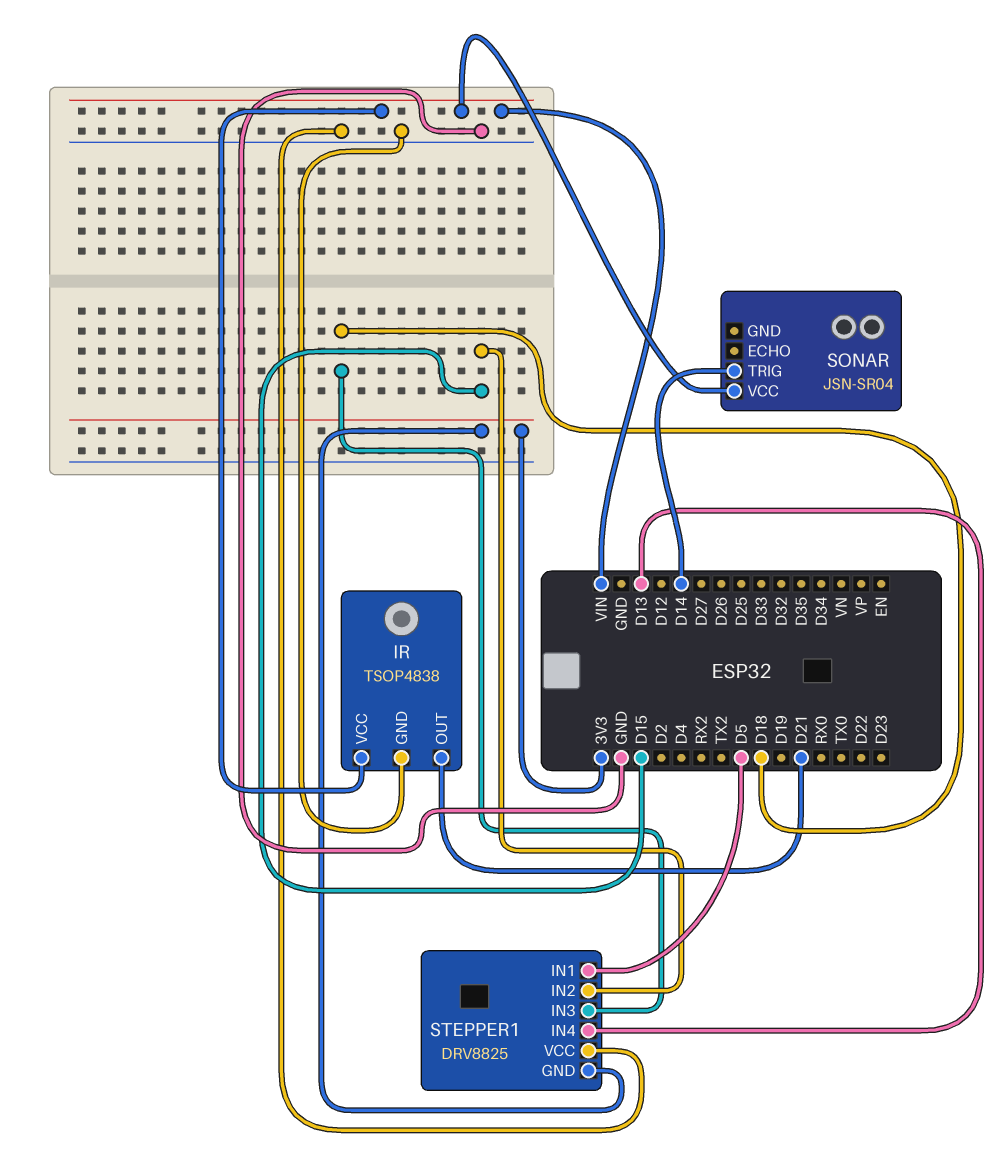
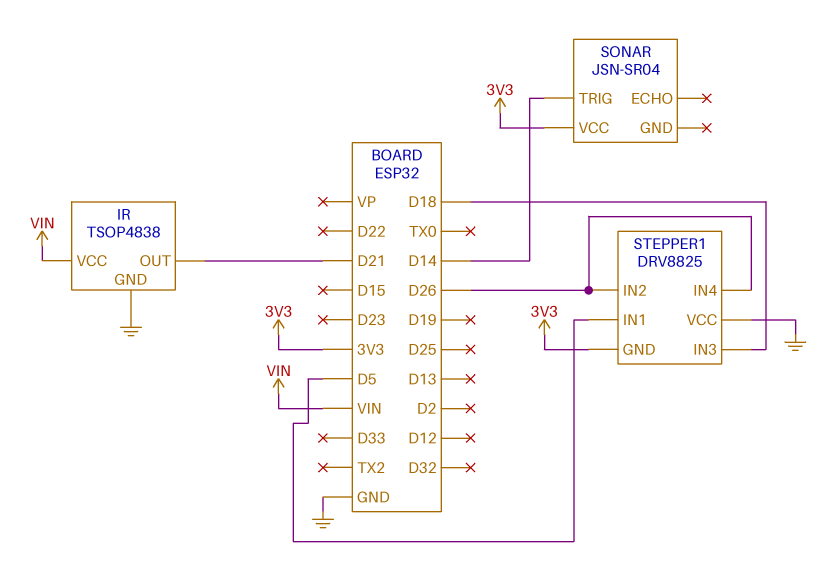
SONAR pin VCC: VIN -> 3V3
STEPPER1 pin IN2: D15 -> D26
STEPPER1 pin IN4: D13 -> D26

